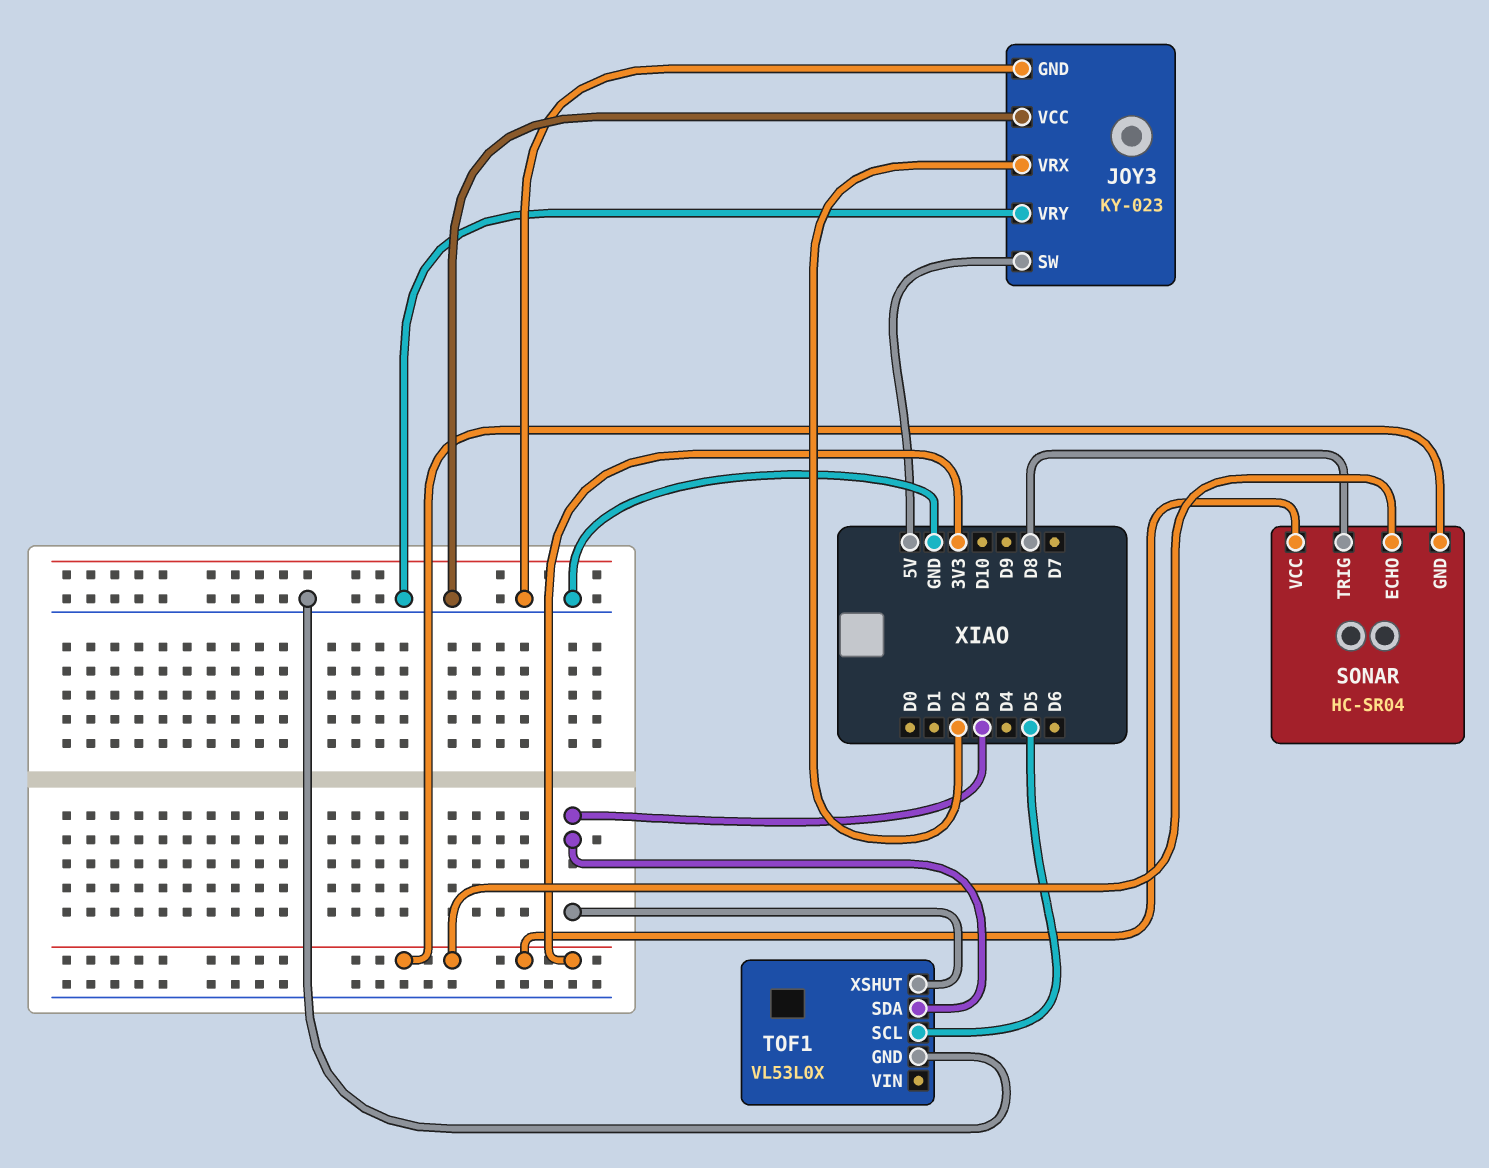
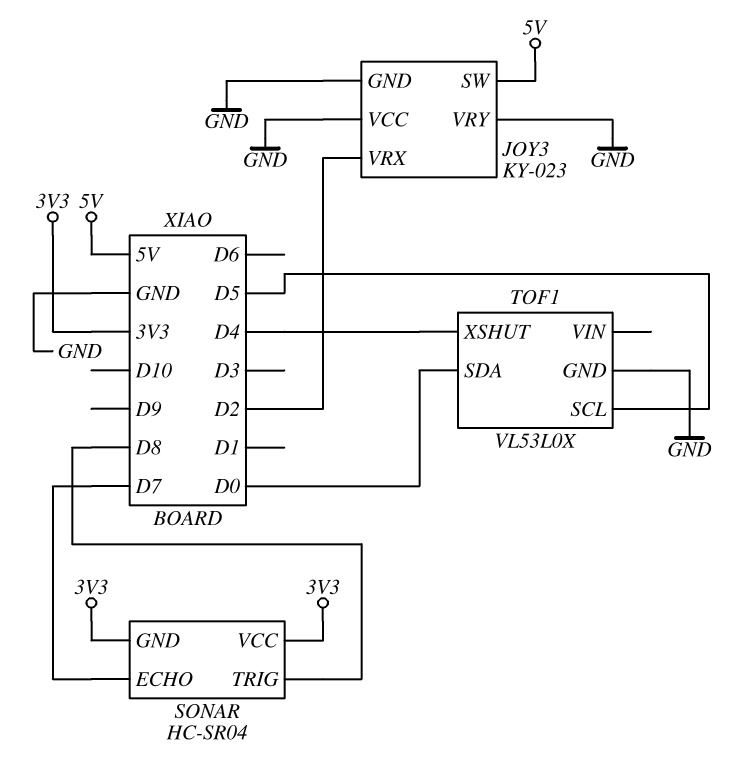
SONAR pin ECHO: 3V3 -> D7
TOF1 pin SDA: D3 -> D0
TOF1 pin XSHUT: D3 -> D4

